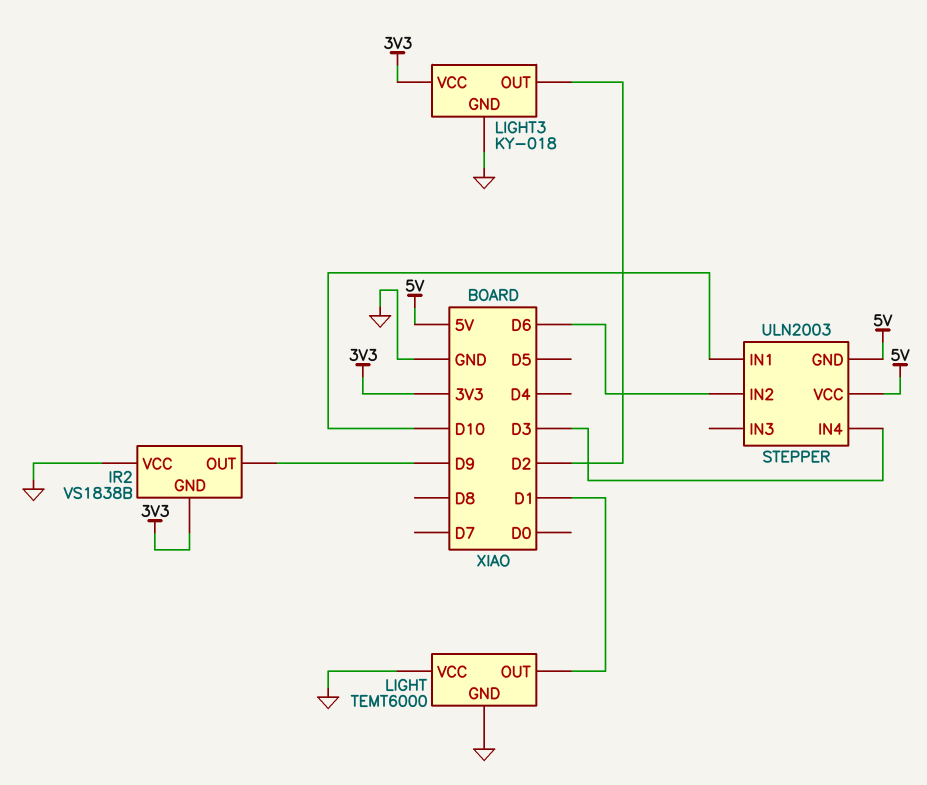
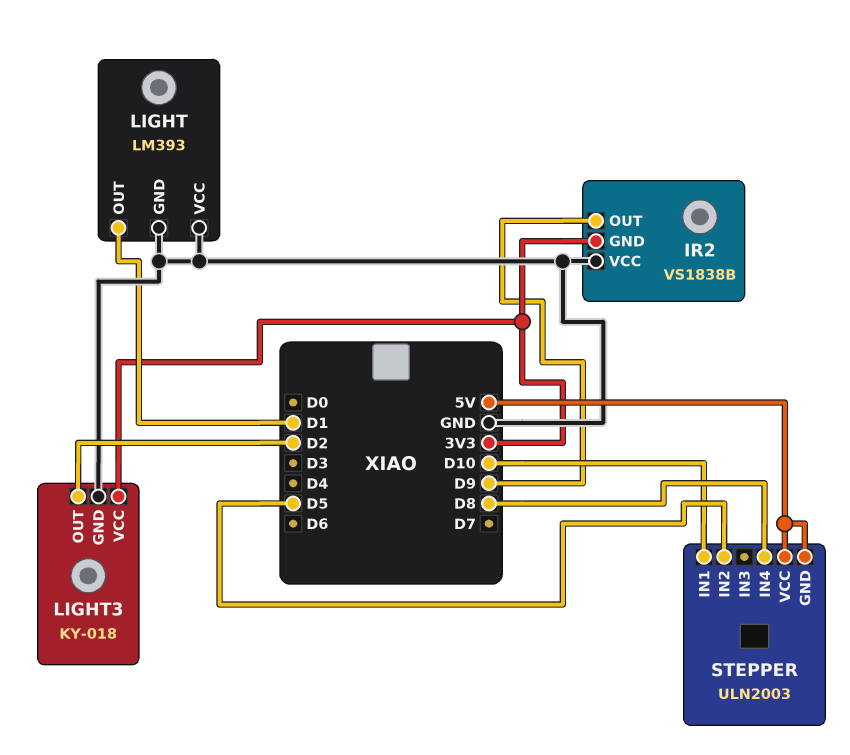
LIGHT: TEMT6000 -> LM393
STEPPER pin IN2: D6 -> D5
STEPPER pin IN4: D3 -> D8

